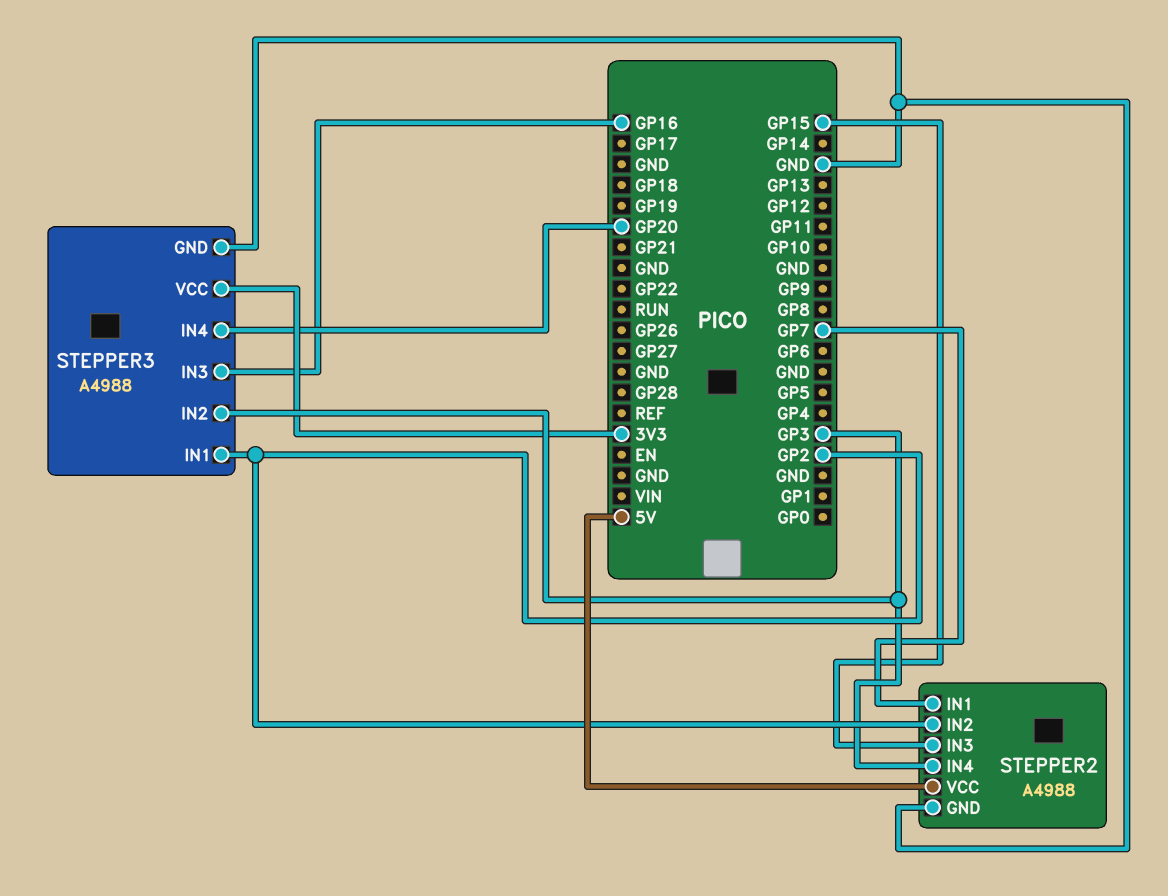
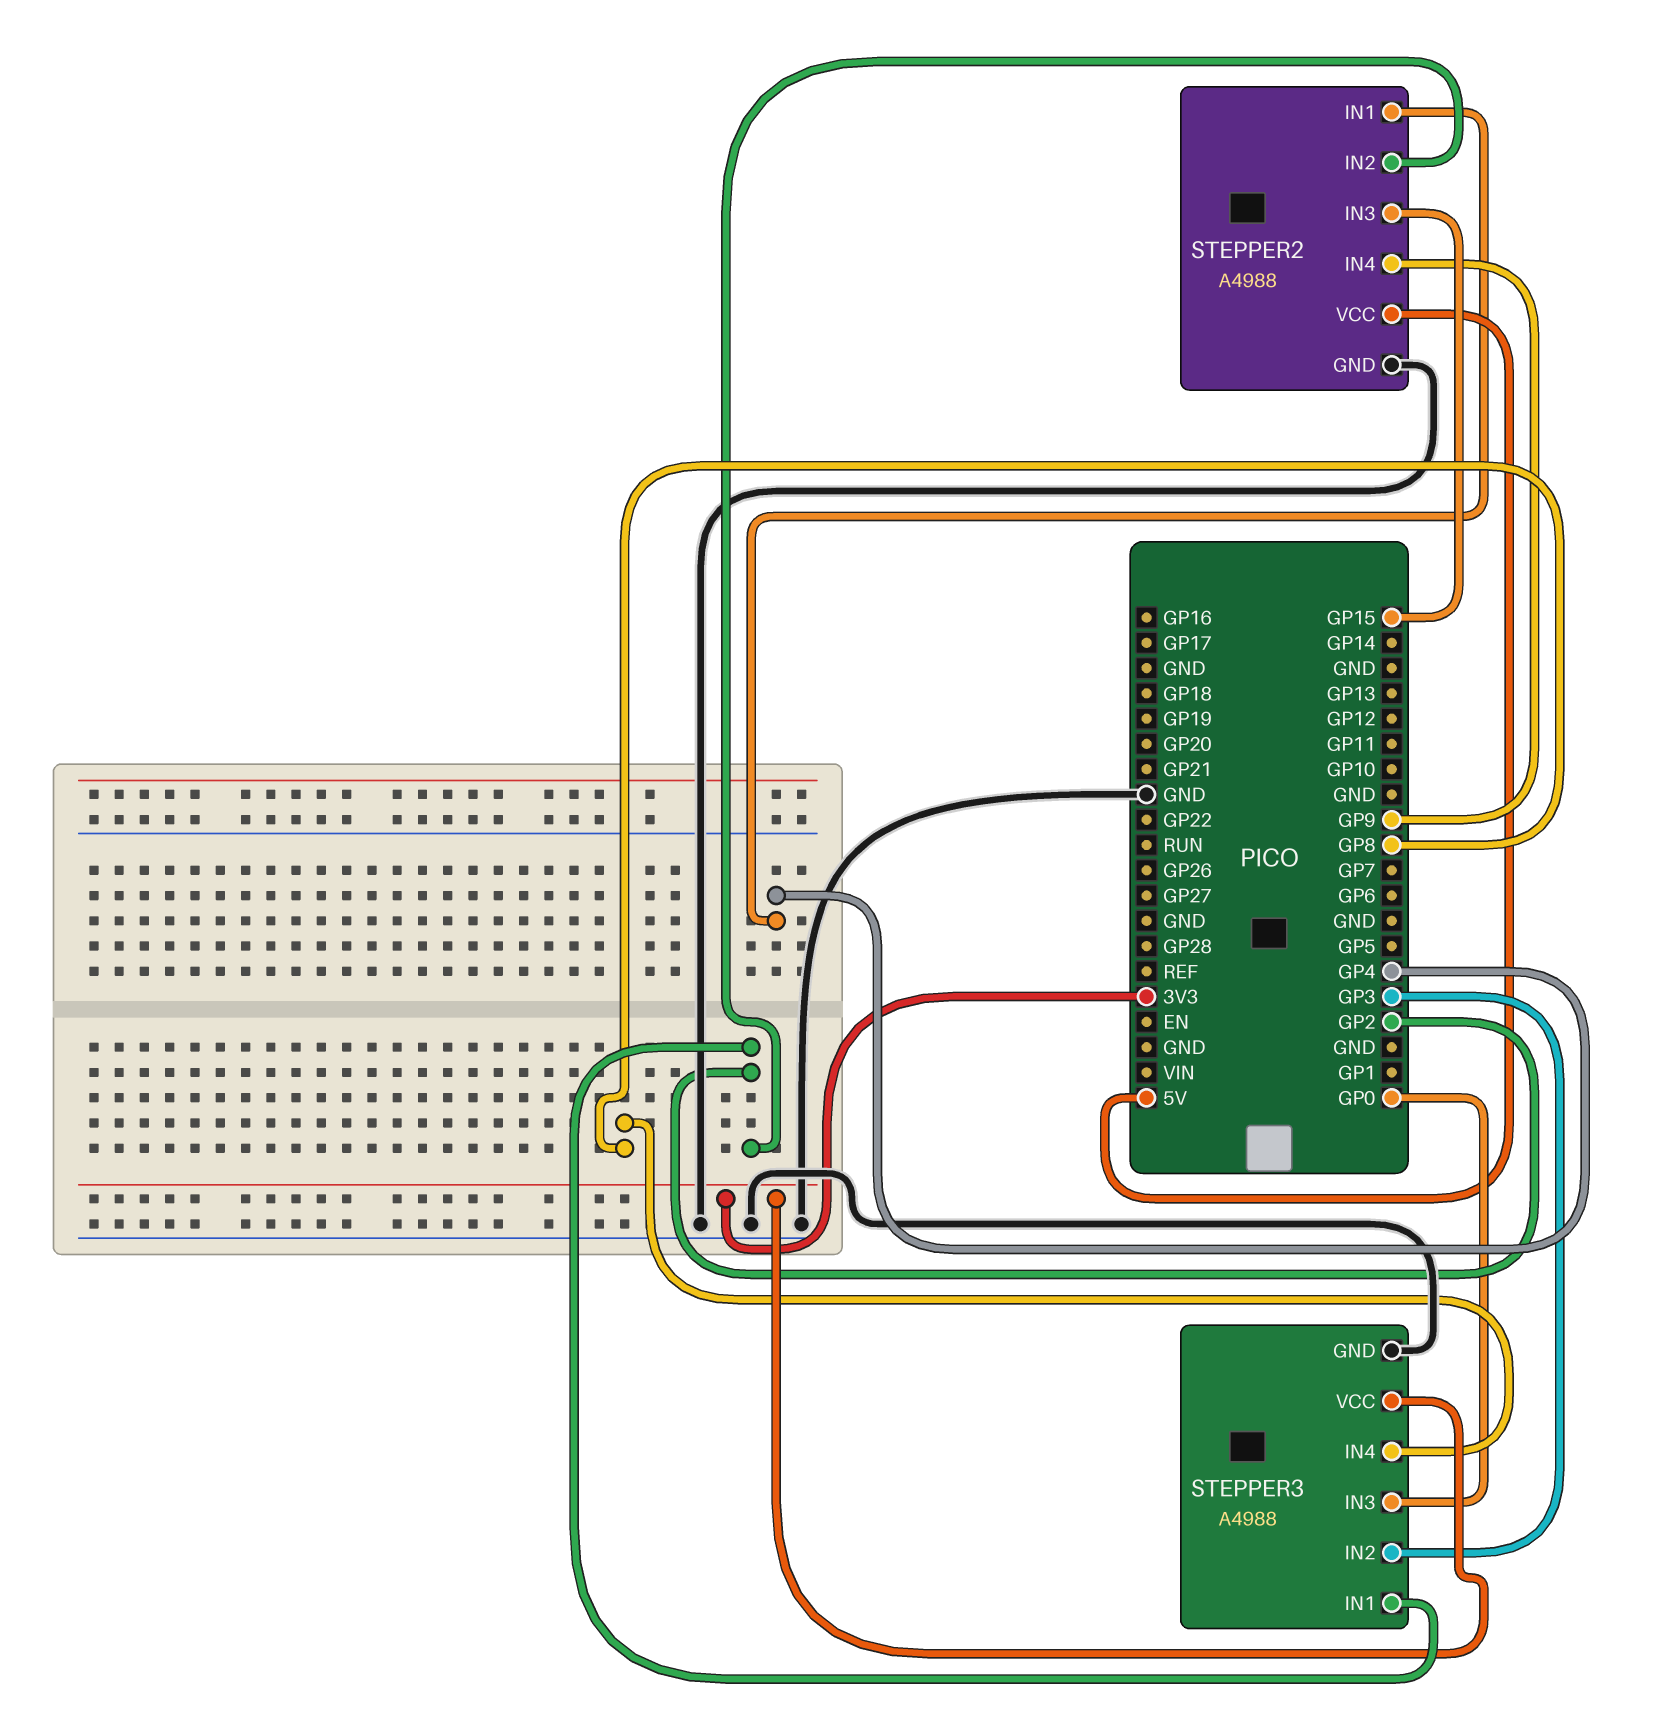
STEPPER2 pin IN1: GP7 -> GP4
STEPPER2 pin IN4: GP3 -> GP9
STEPPER3 pin IN3: GP16 -> GP0
STEPPER3 pin IN4: GP20 -> GP8

